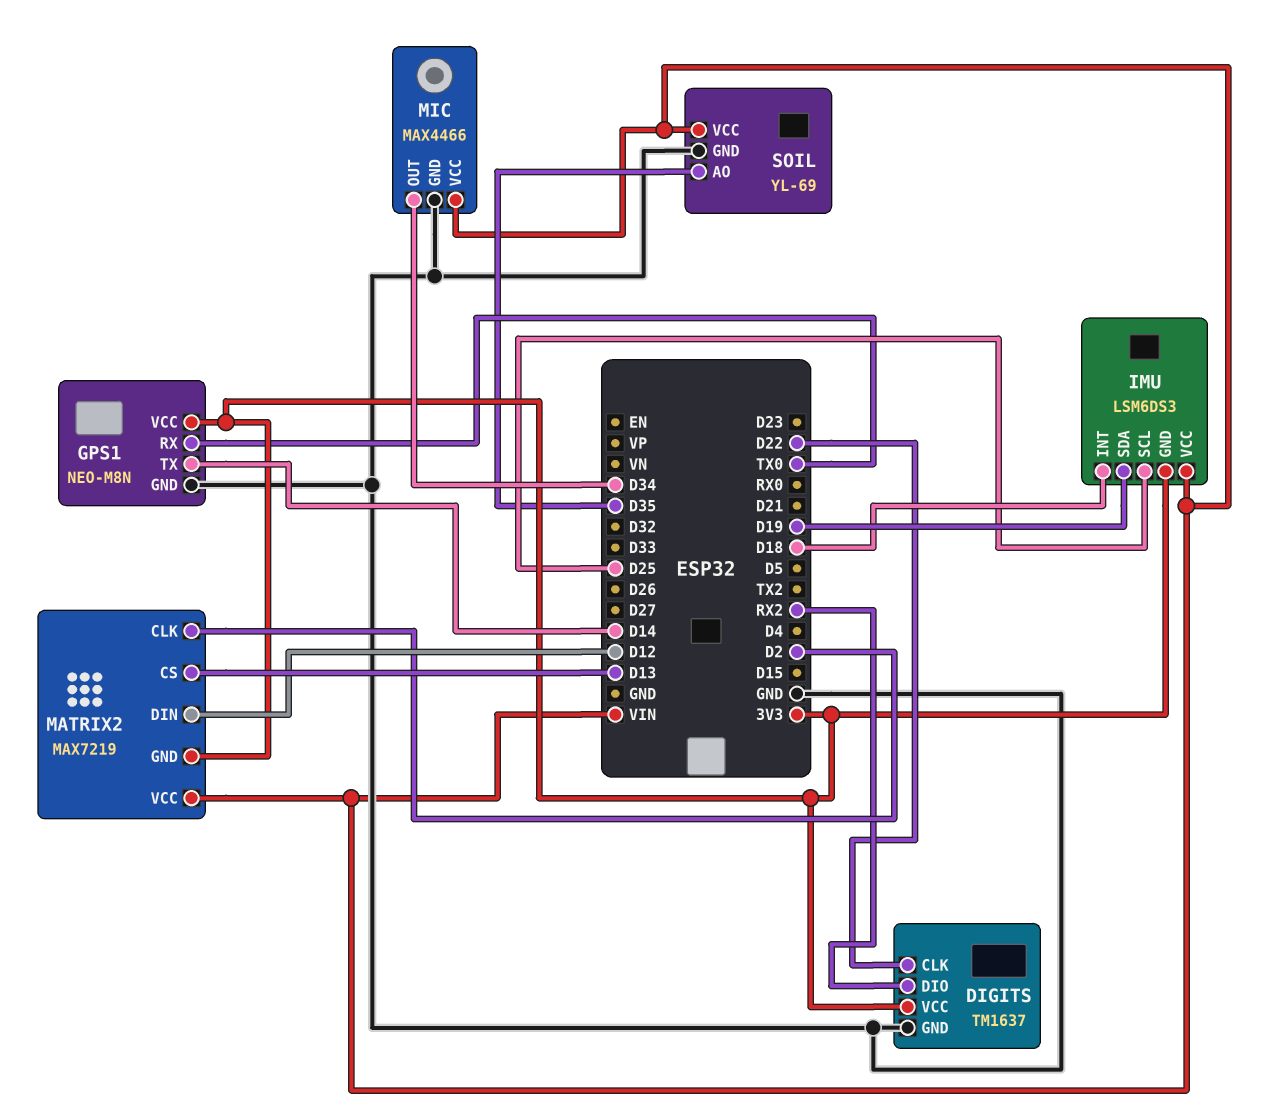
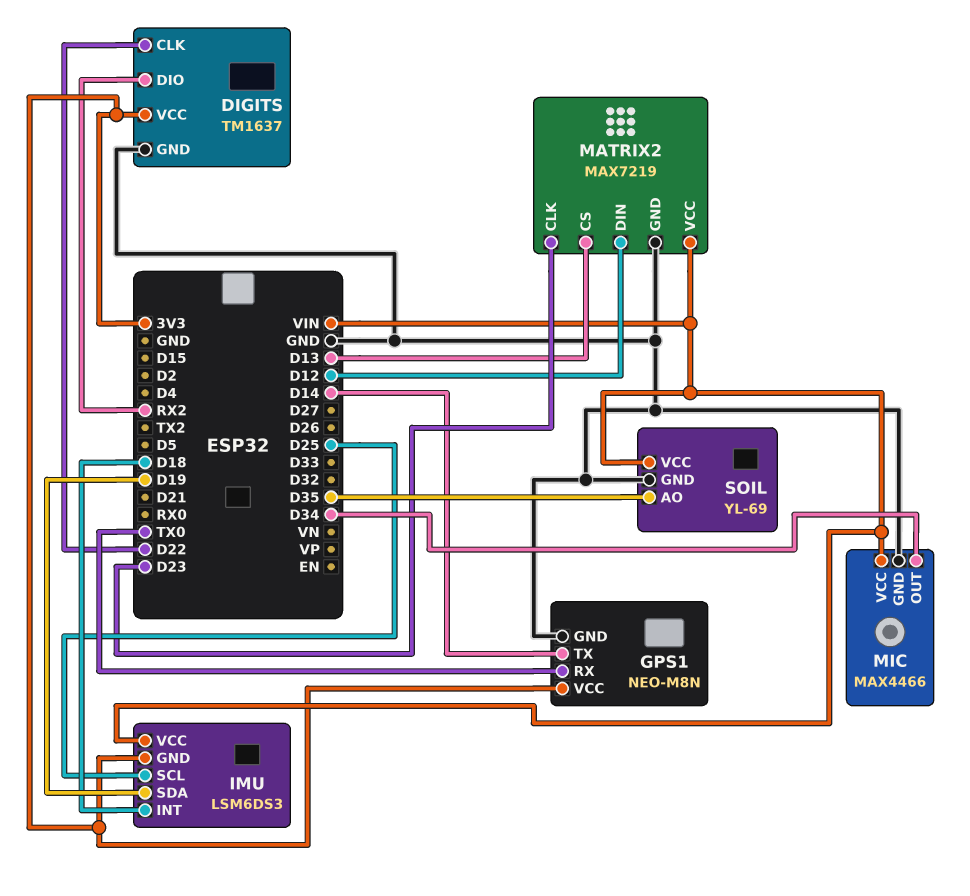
MATRIX2 pin CLK: D2 -> D23
MATRIX2 pin GND: 3V3 -> GND

